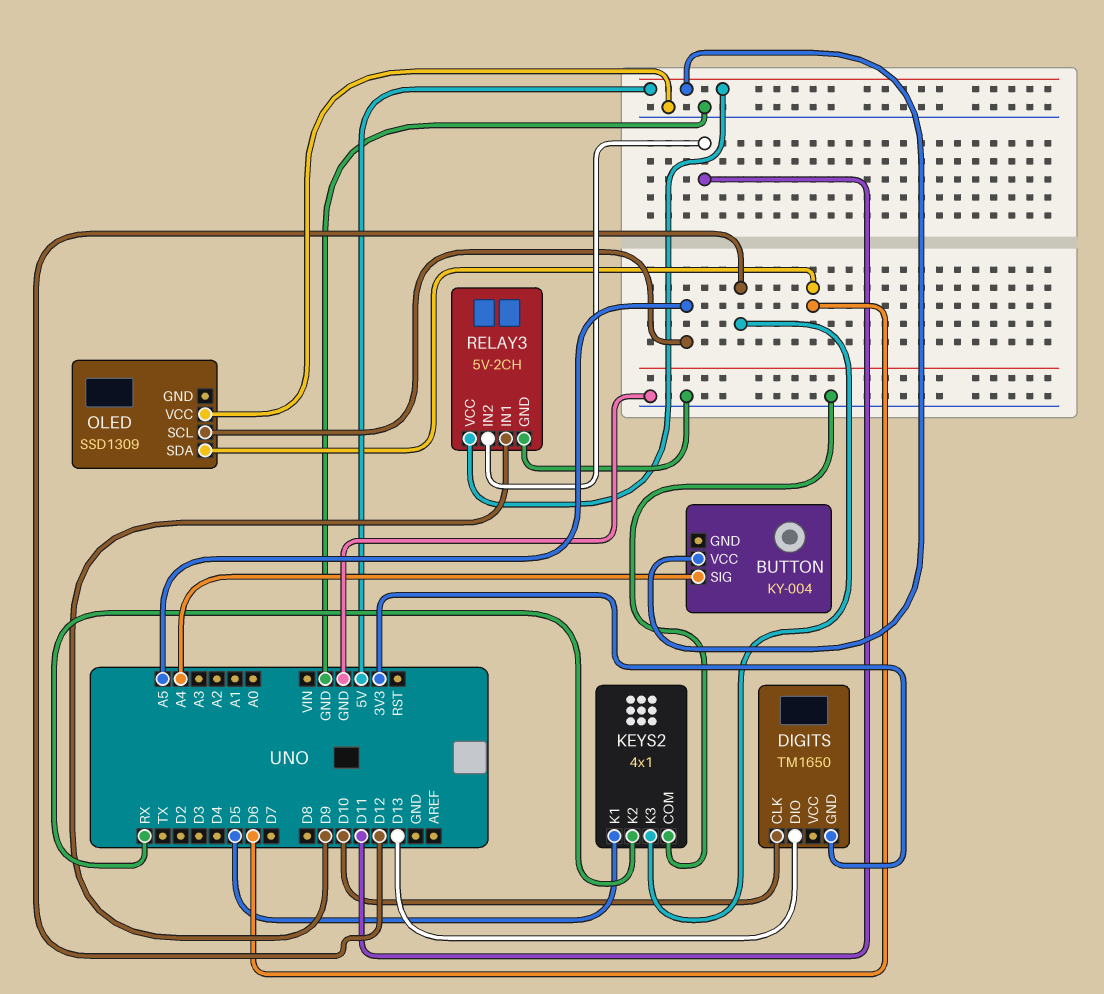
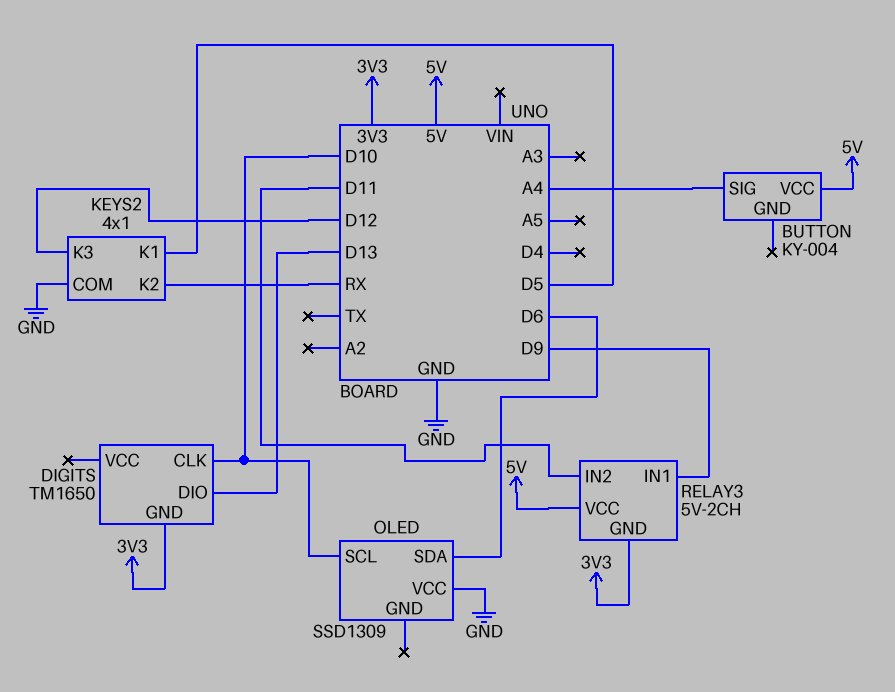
OLED pin SCL: A5 -> D10
RELAY3 pin GND: GND -> 3V3

